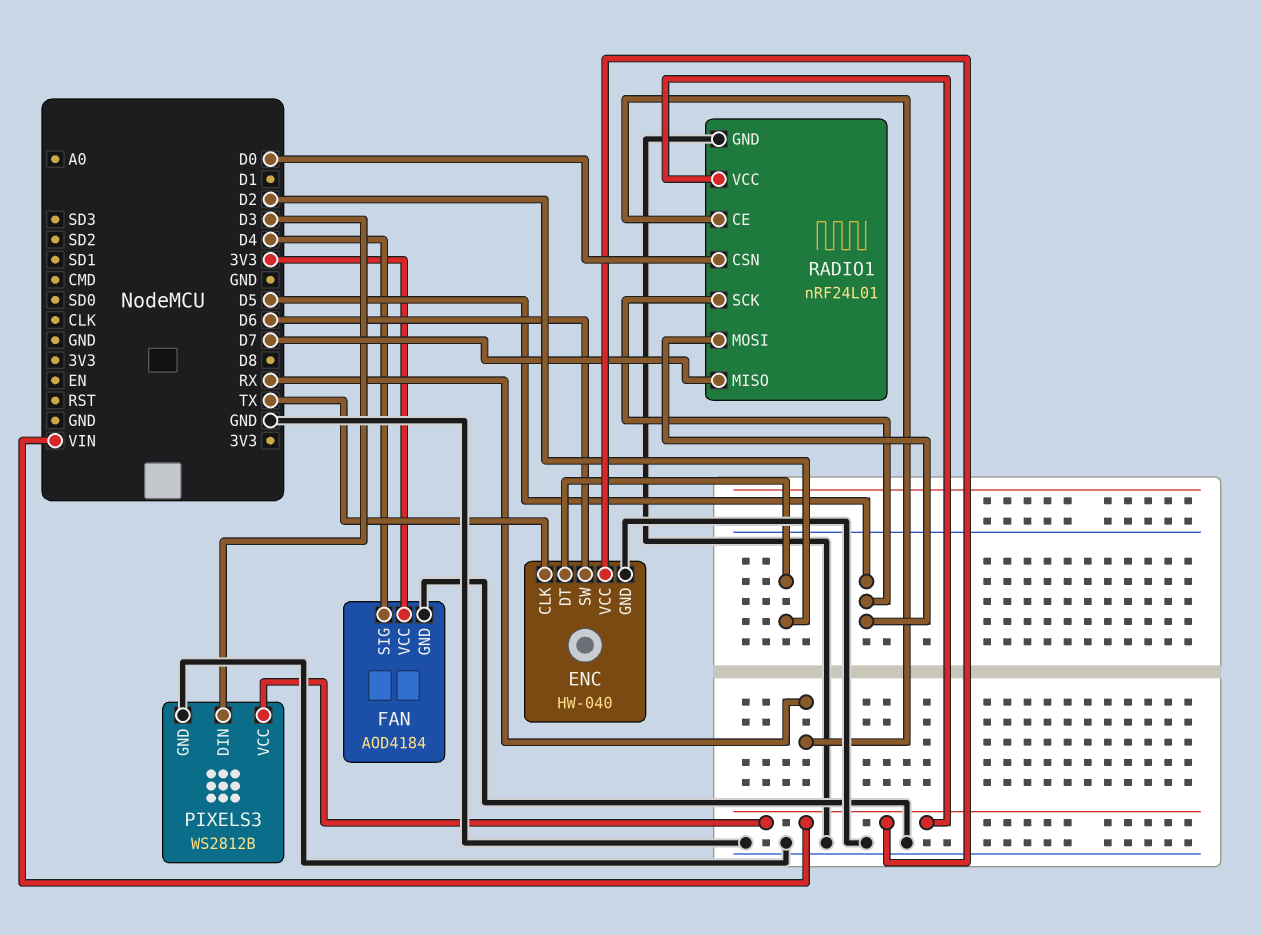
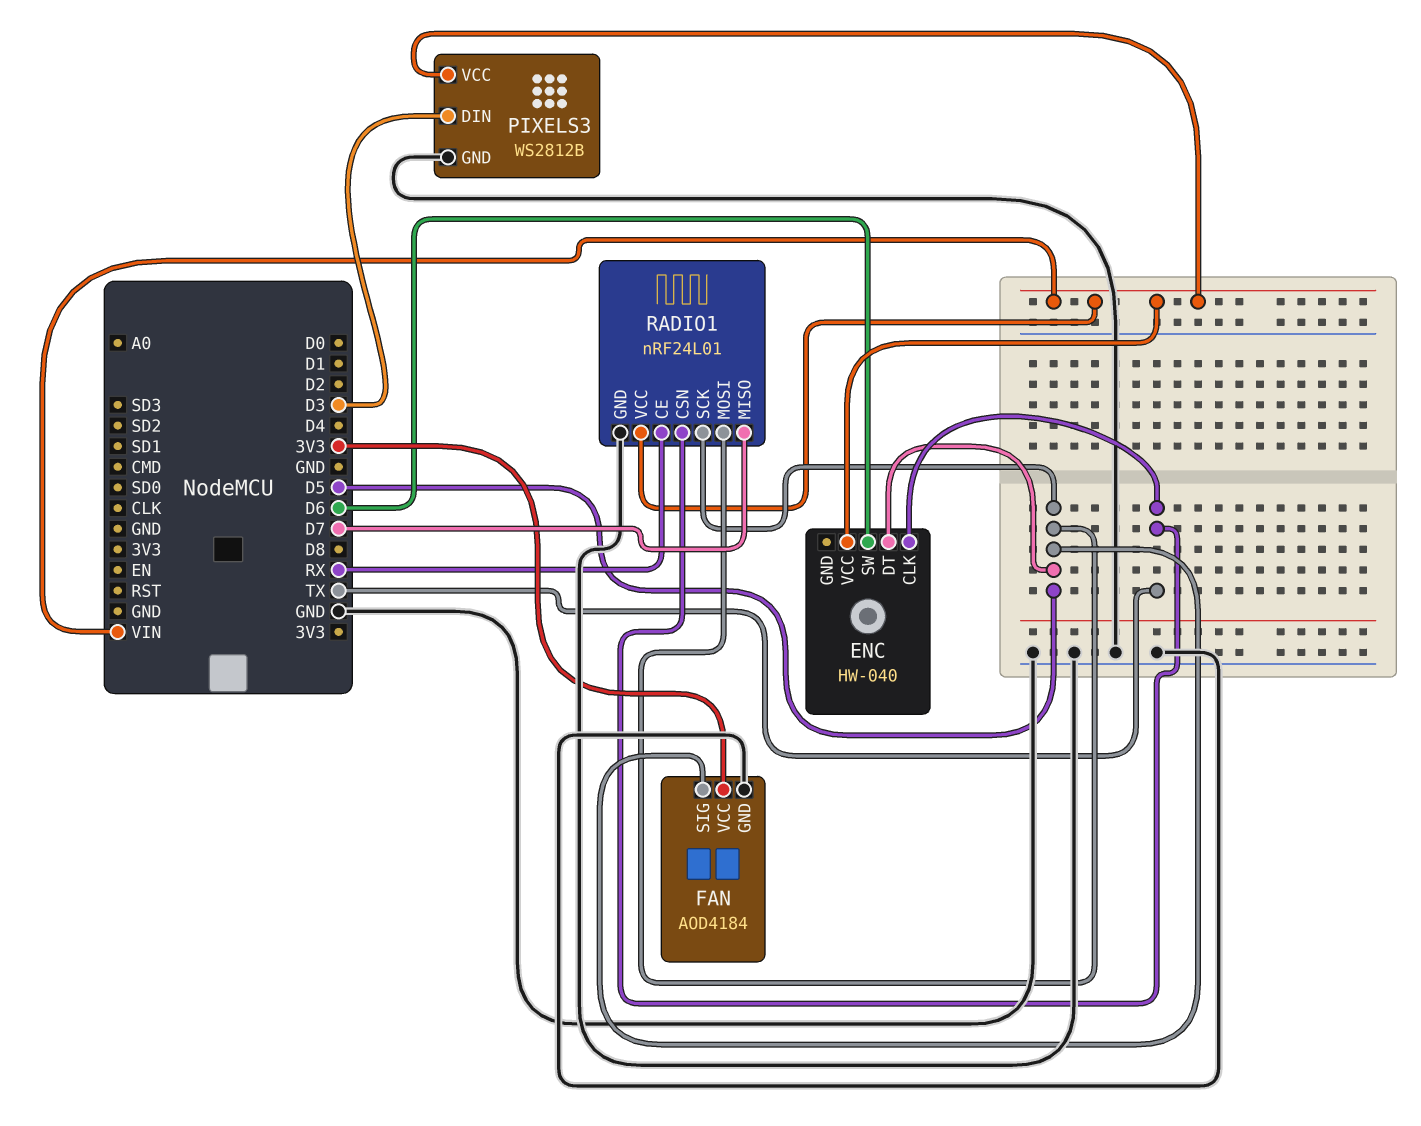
ENC pin DT: D2 -> D5
ENC pin GND: GND -> none
FAN pin SIG: D4 -> D5
RADIO1 pin CSN: D0 -> TX

